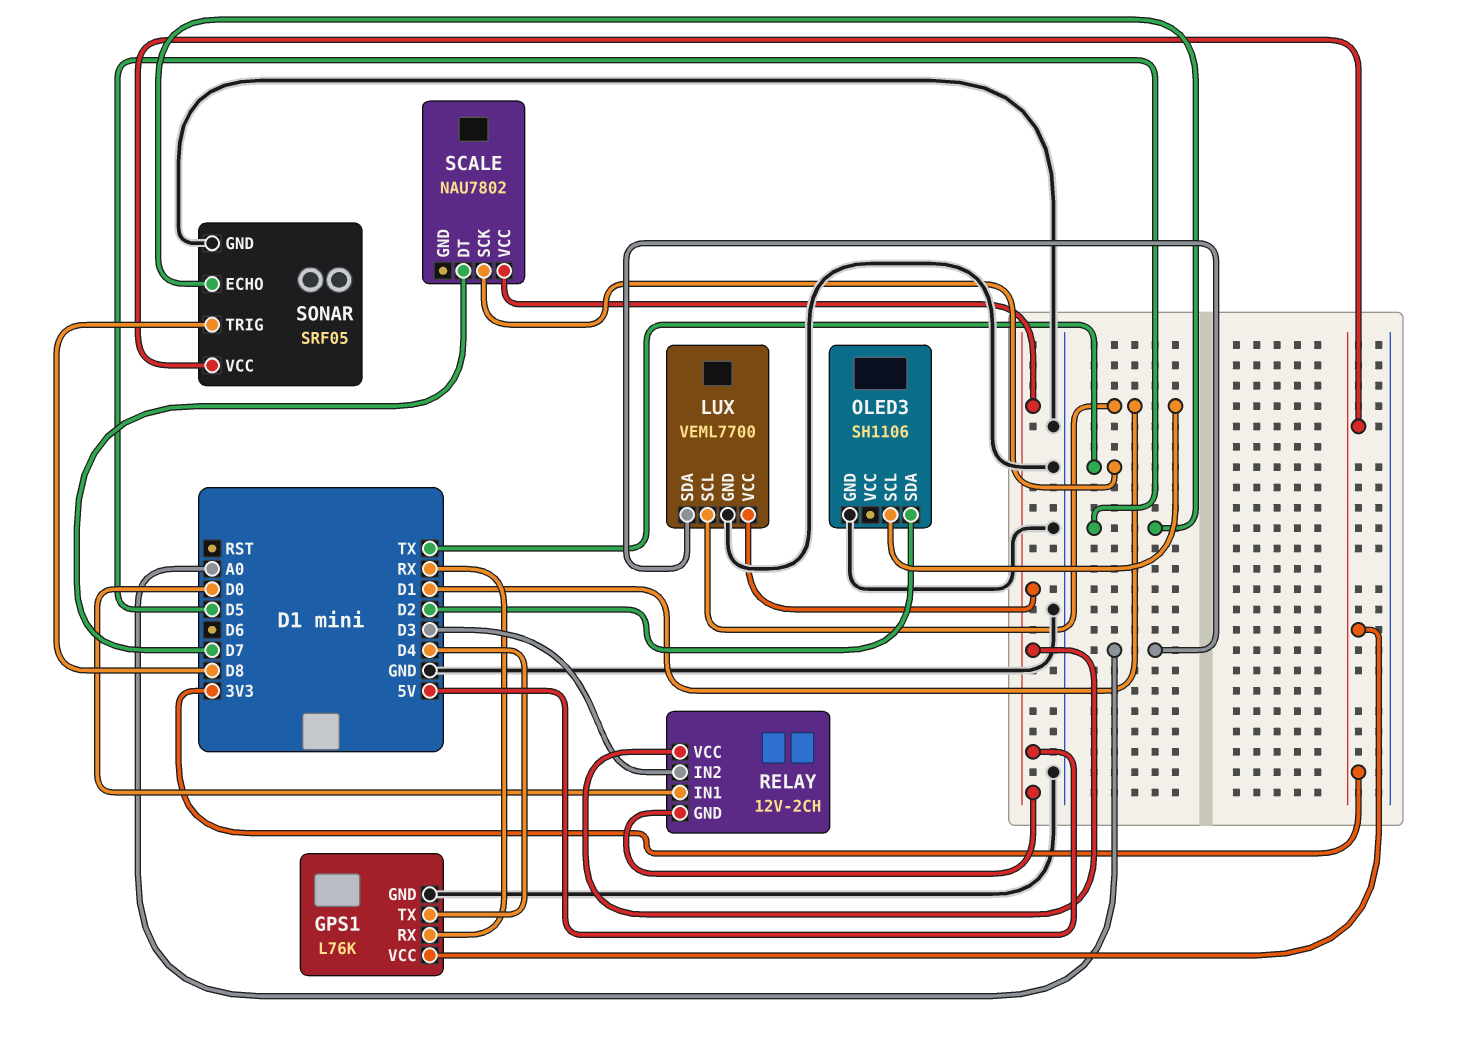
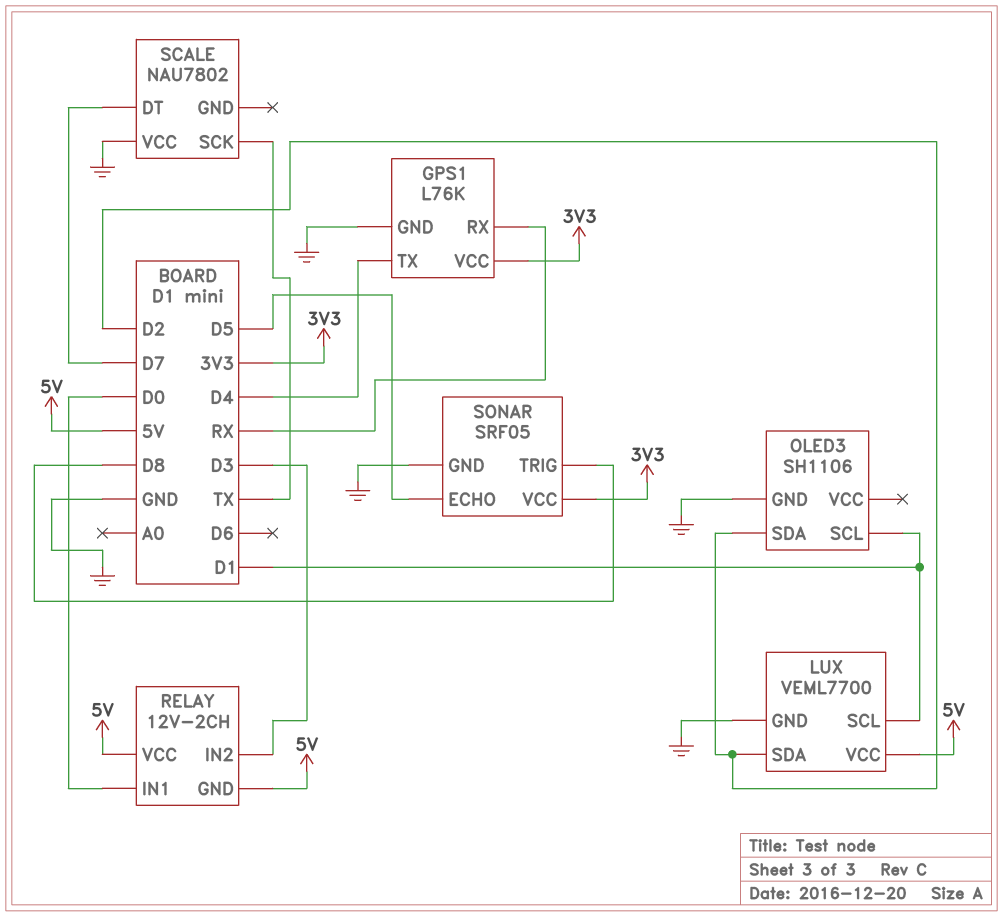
LUX pin SDA: A0 -> D2
SCALE pin VCC: 5V -> GND

